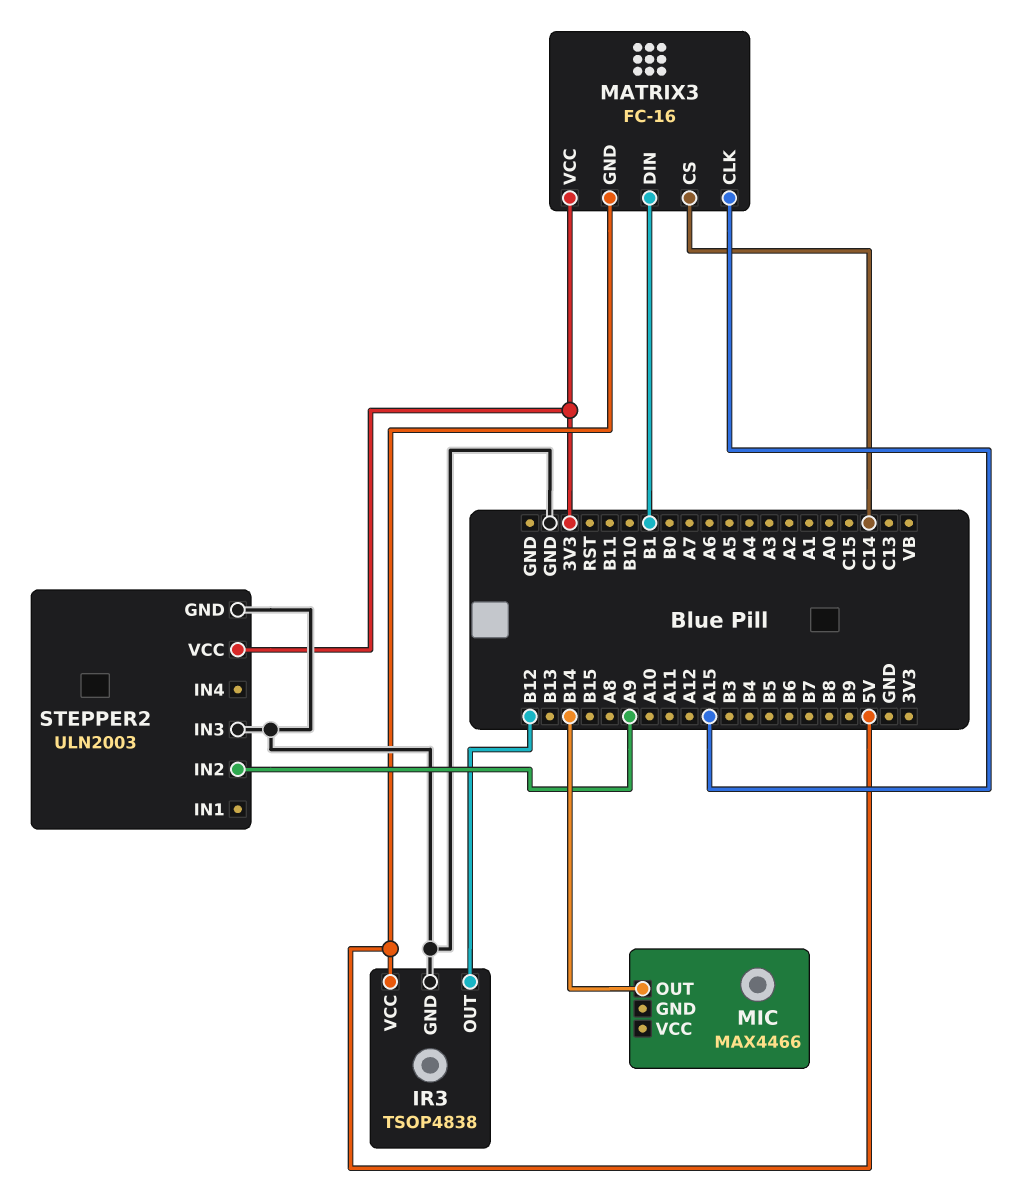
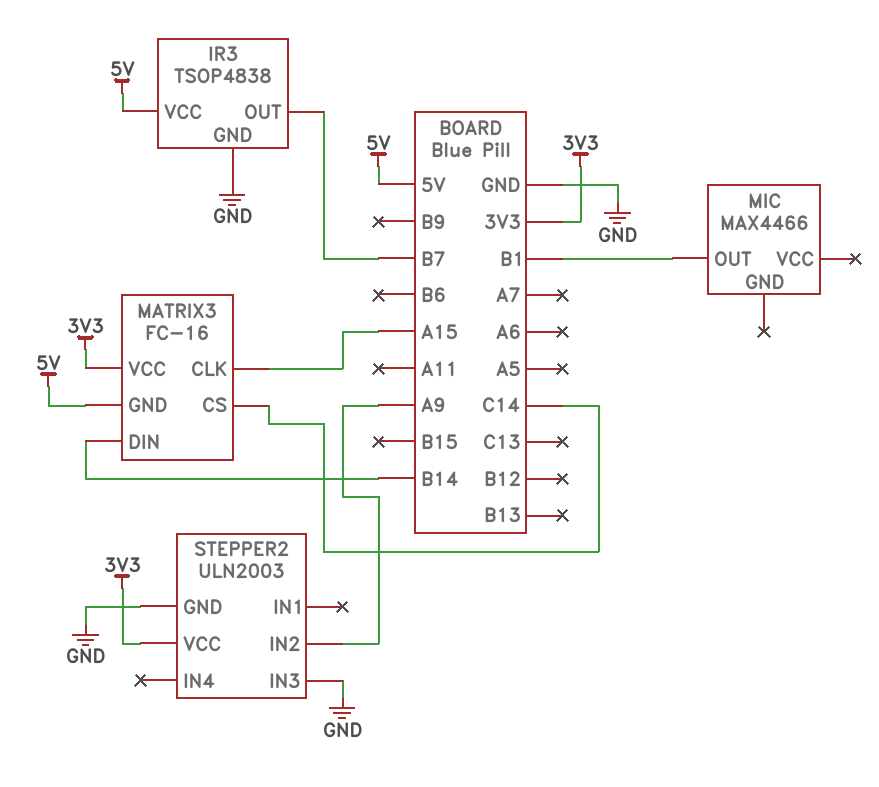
IR3 pin OUT: B12 -> B7
MATRIX3 pin DIN: B1 -> B14
MIC pin OUT: B14 -> B1

